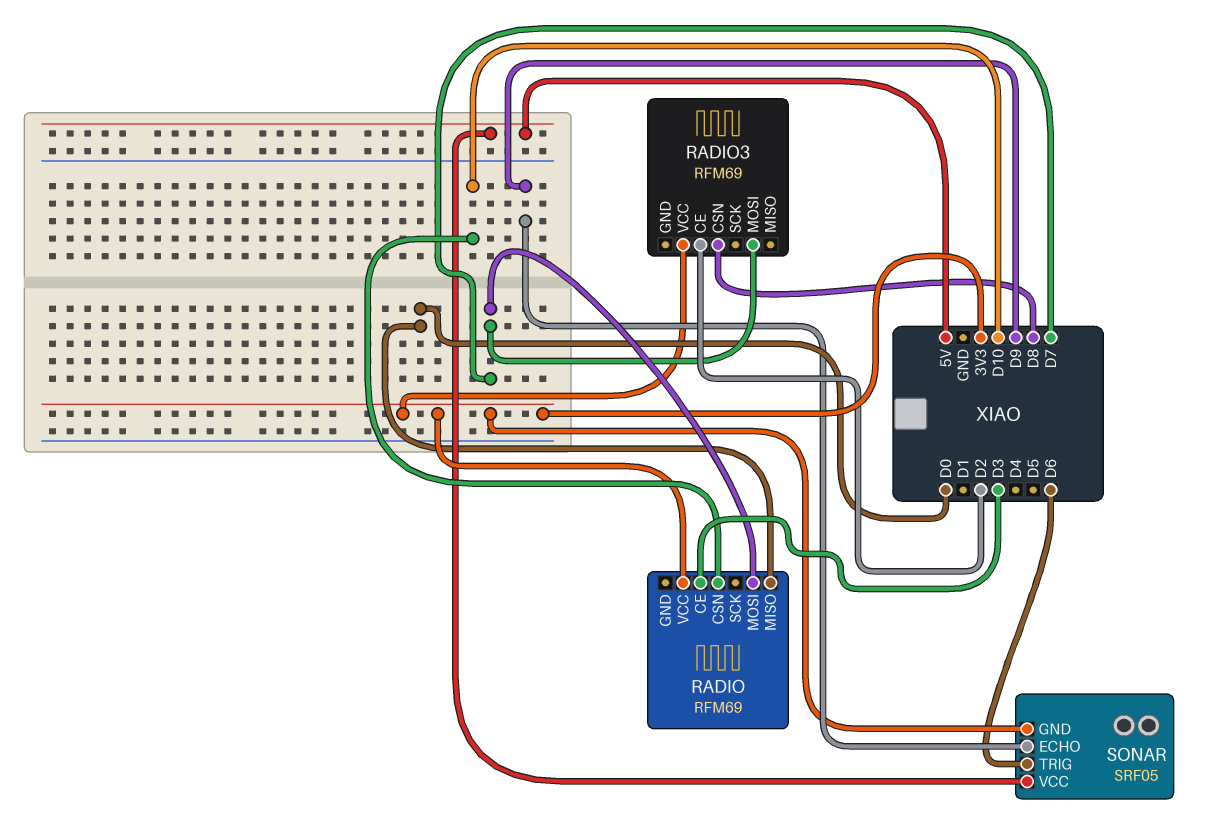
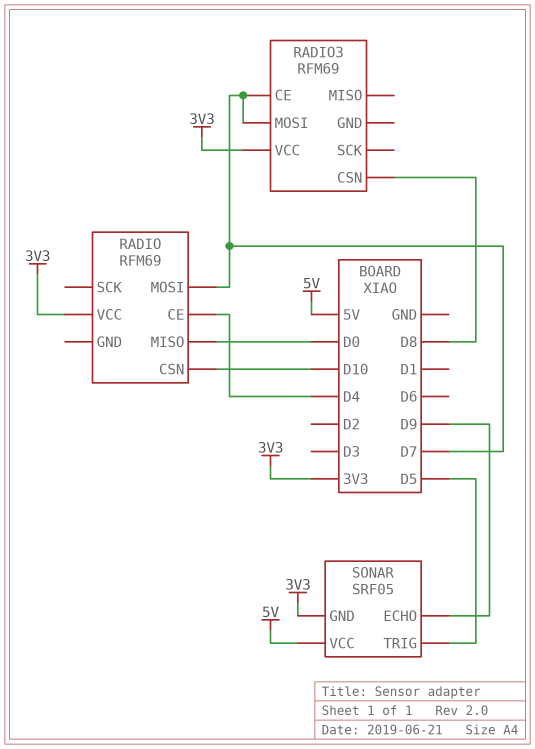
RADIO pin CE: D3 -> D4
RADIO3 pin CE: D2 -> D7
SONAR pin TRIG: D6 -> D5

